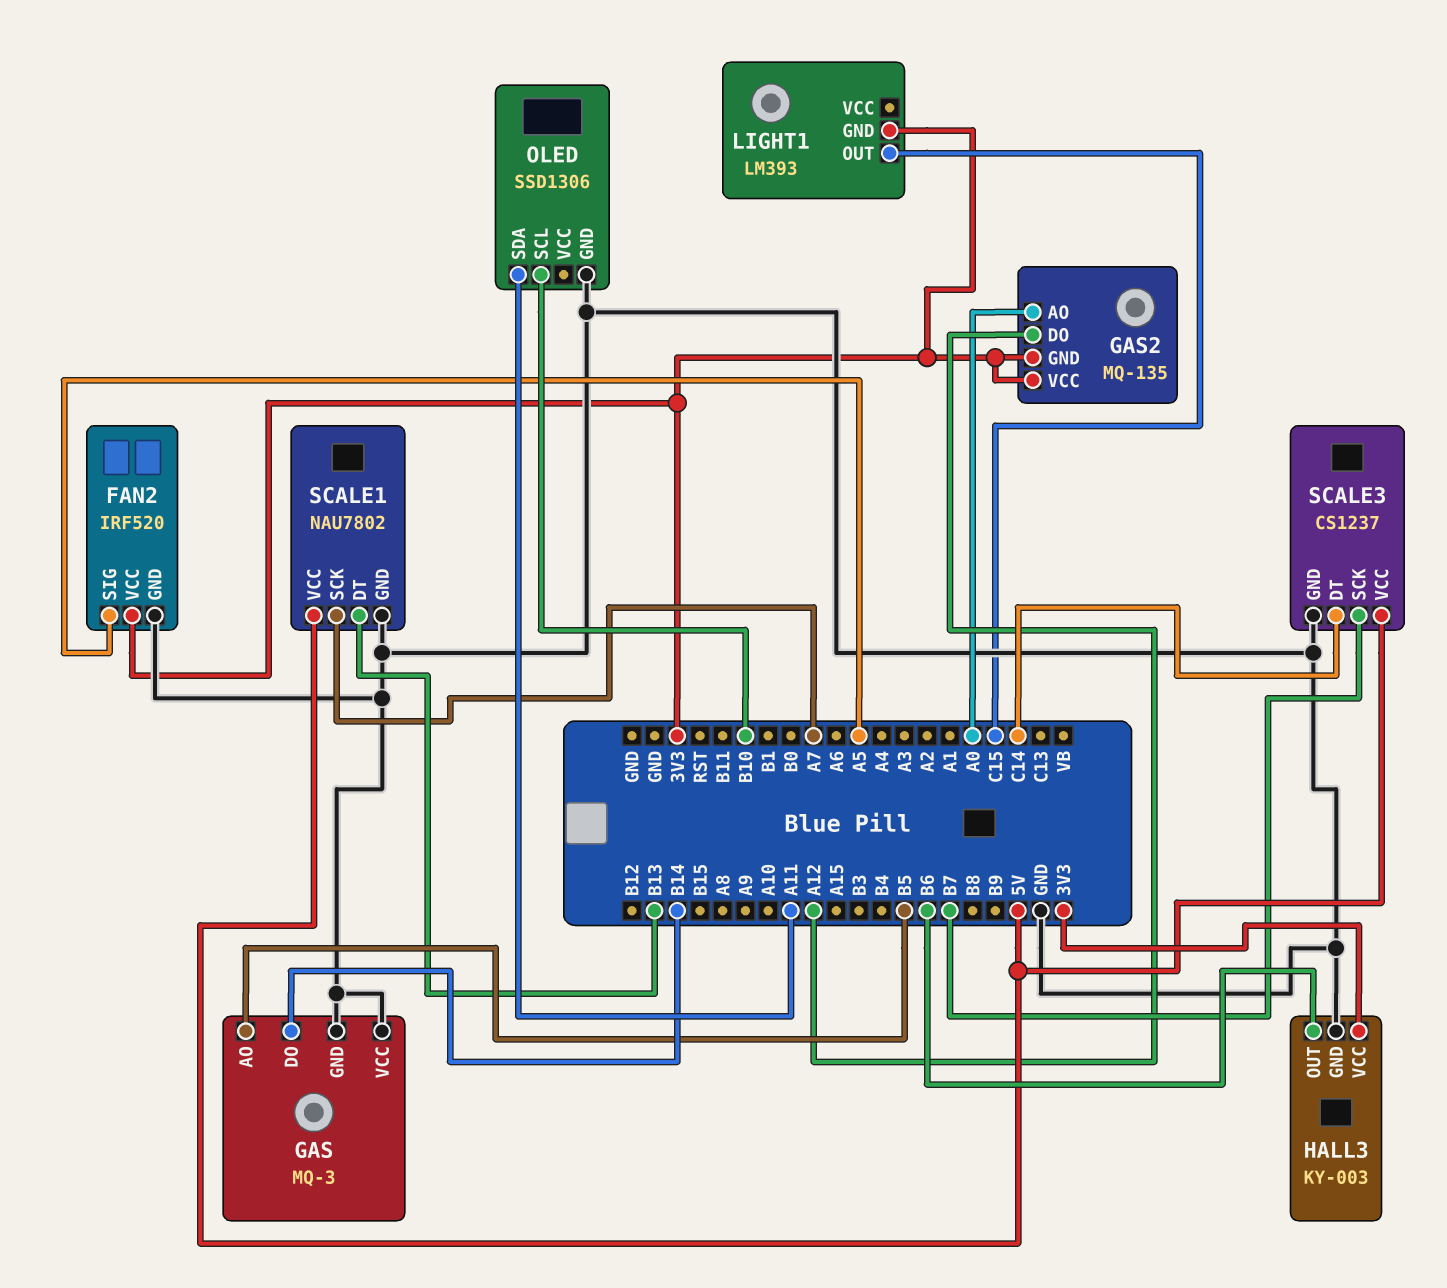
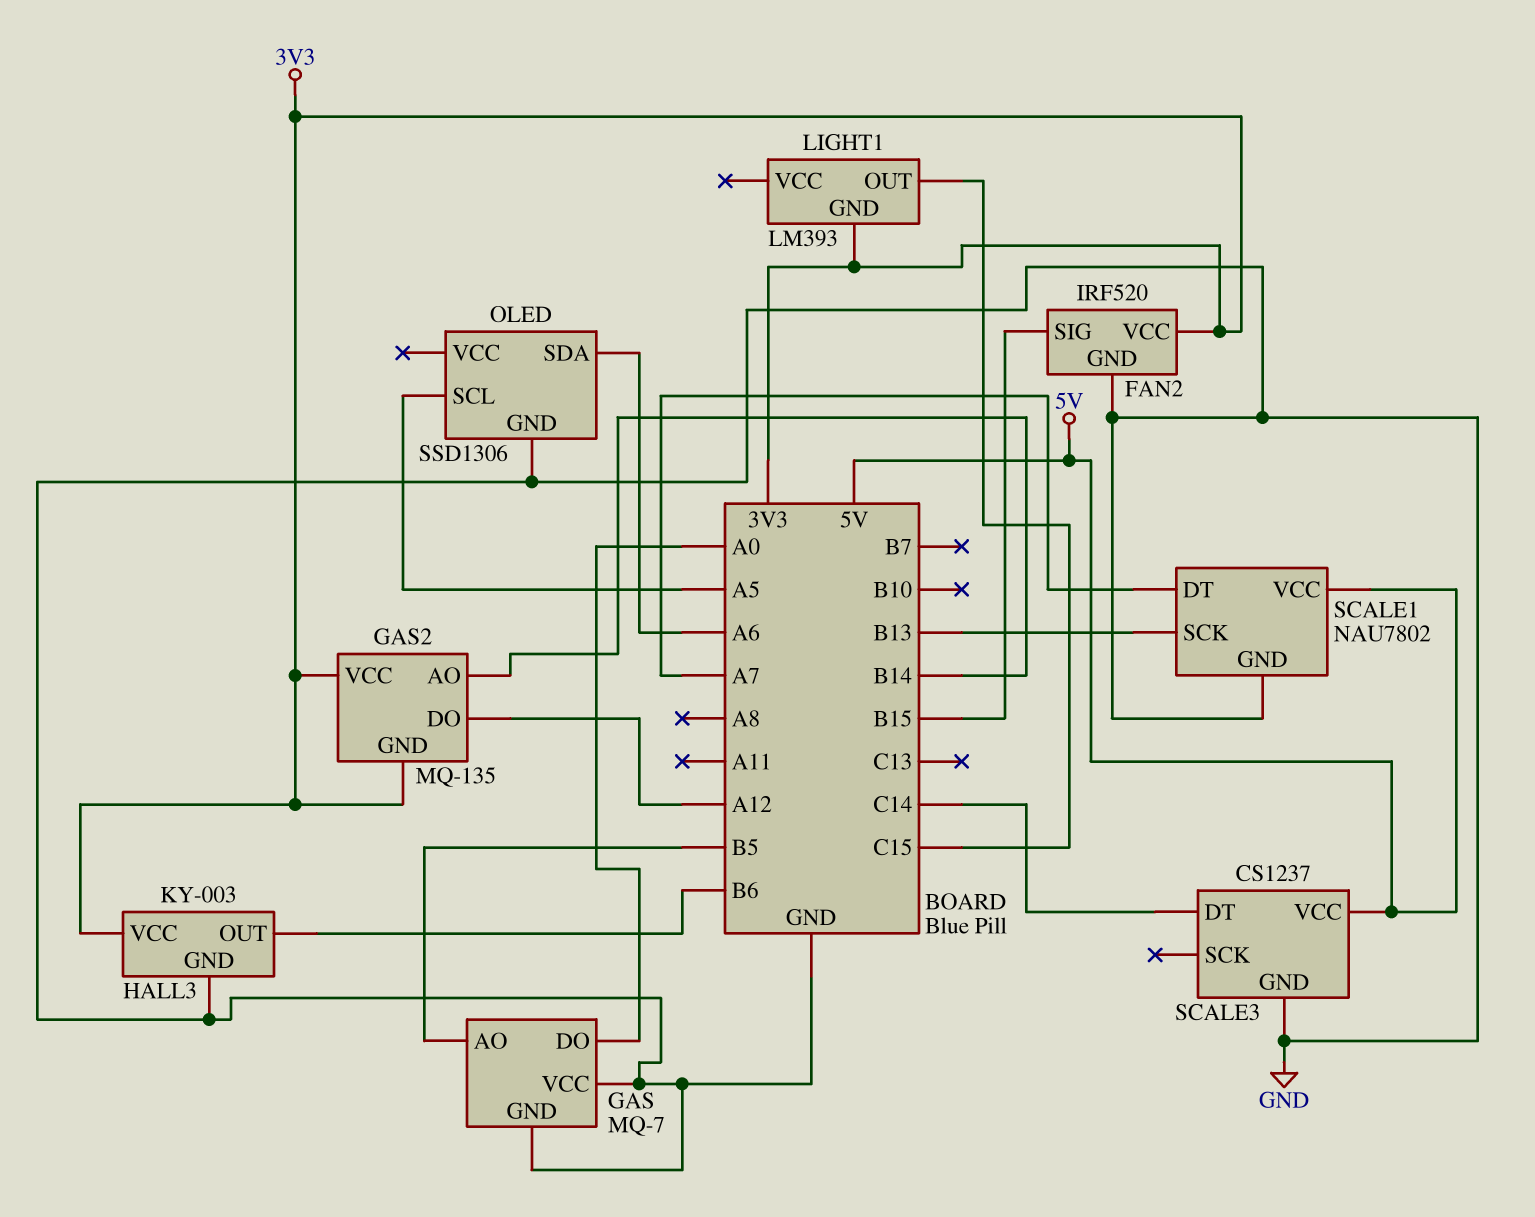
FAN2 pin SIG: A5 -> B15
GAS: MQ-3 -> MQ-7
GAS pin DO: B14 -> A0
GAS2 pin AO: A0 -> B14
OLED pin SCL: B10 -> A5
OLED pin SDA: A11 -> A6
SCALE1 pin DT: B13 -> A7
SCALE1 pin SCK: A7 -> B13
SCALE3 pin SCK: B7 -> none

